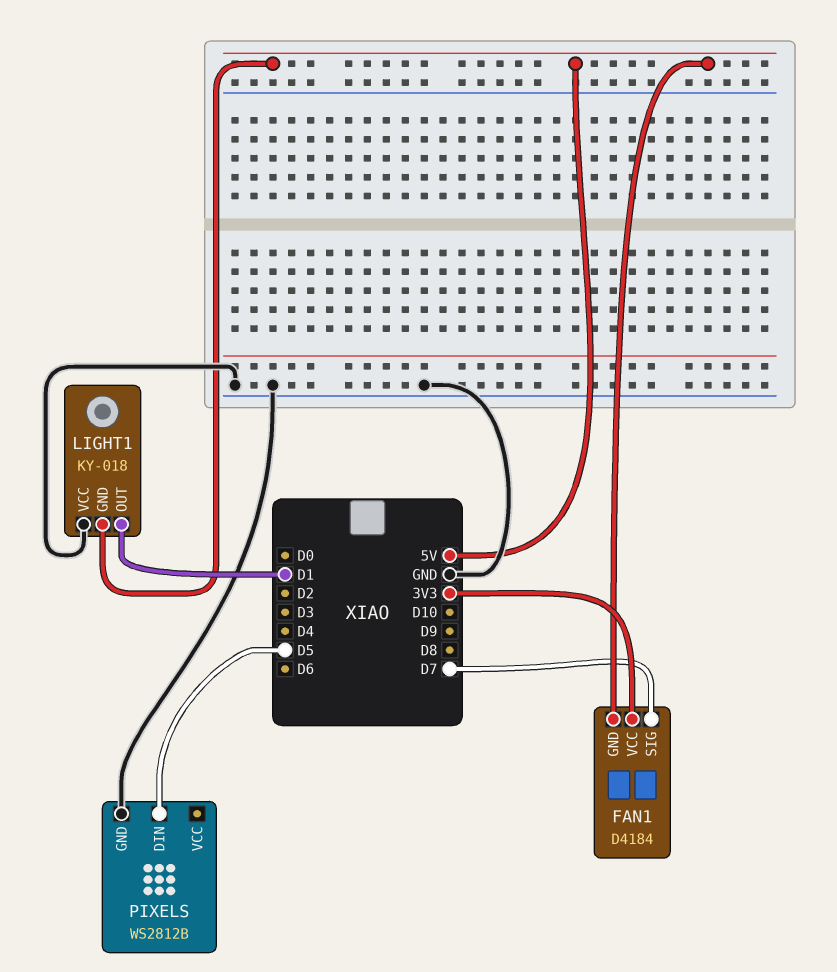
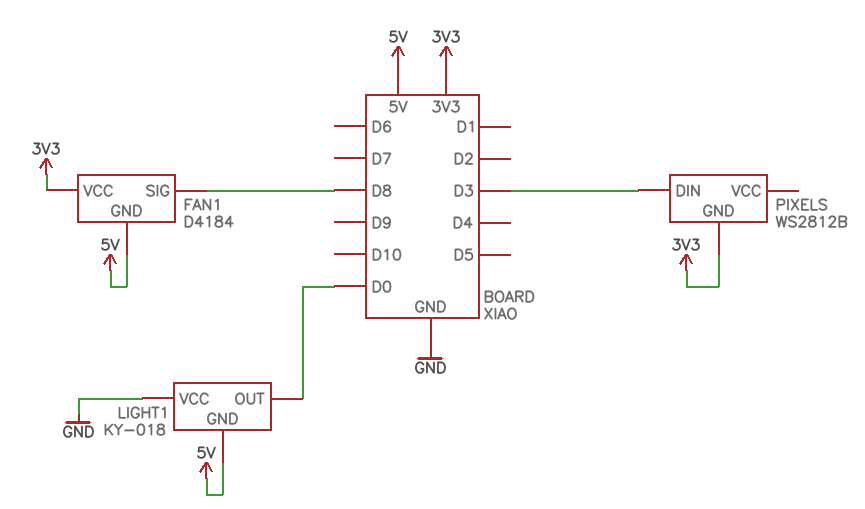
FAN1 pin SIG: D7 -> D8
LIGHT1 pin OUT: D1 -> D0
PIXELS pin DIN: D5 -> D3
PIXELS pin GND: GND -> 3V3

